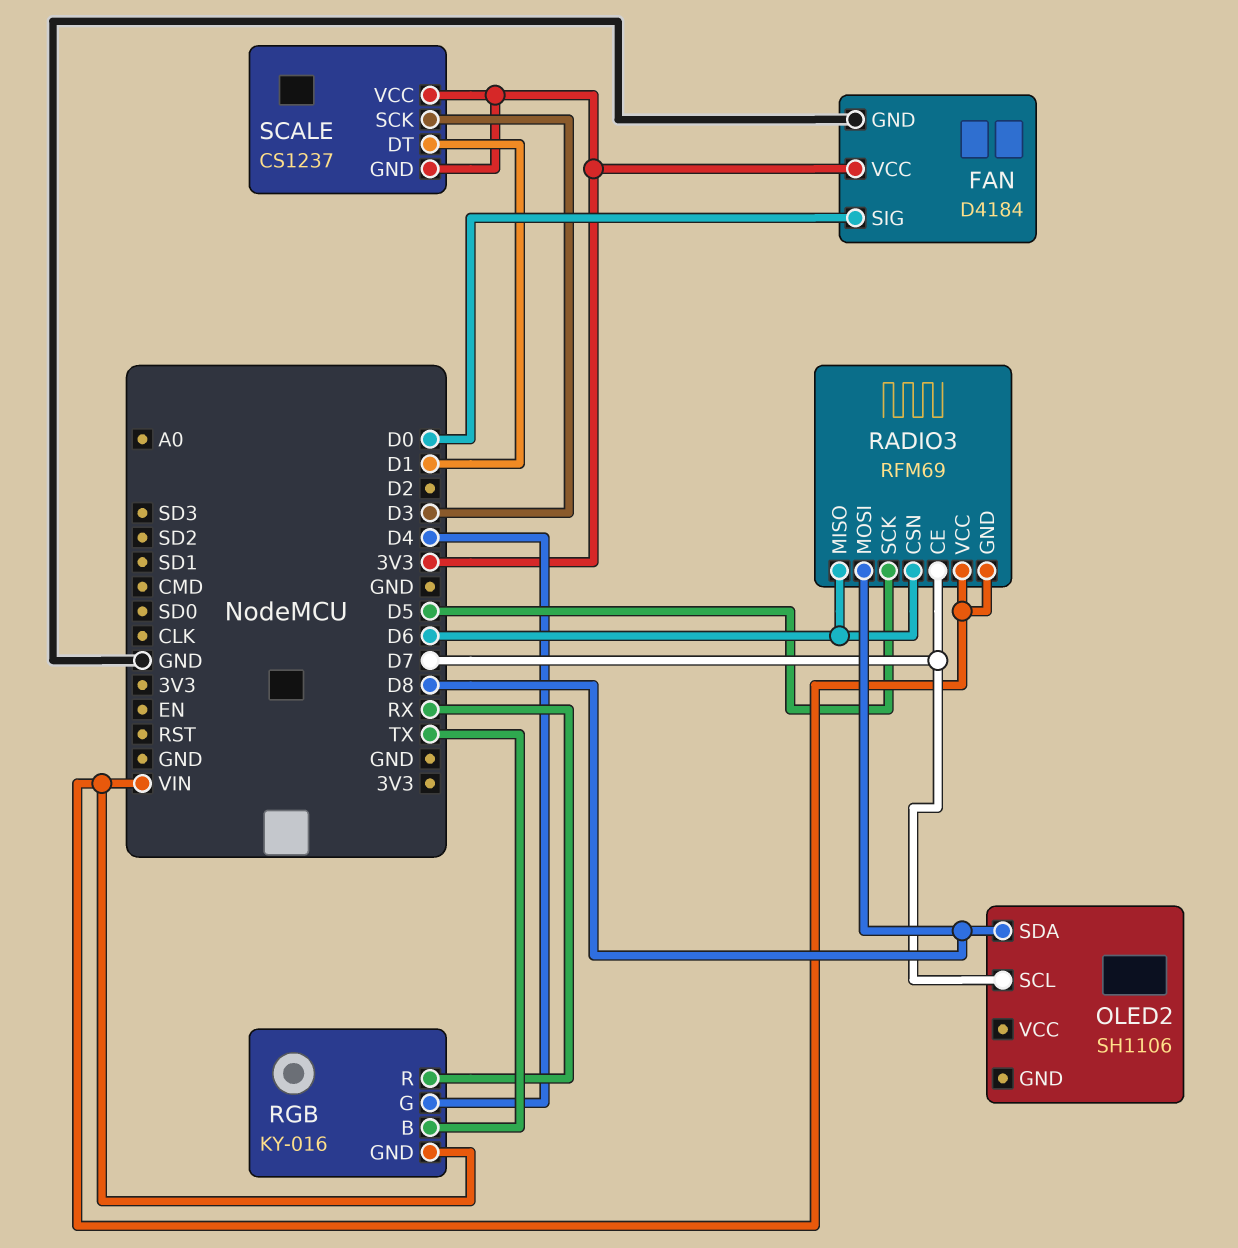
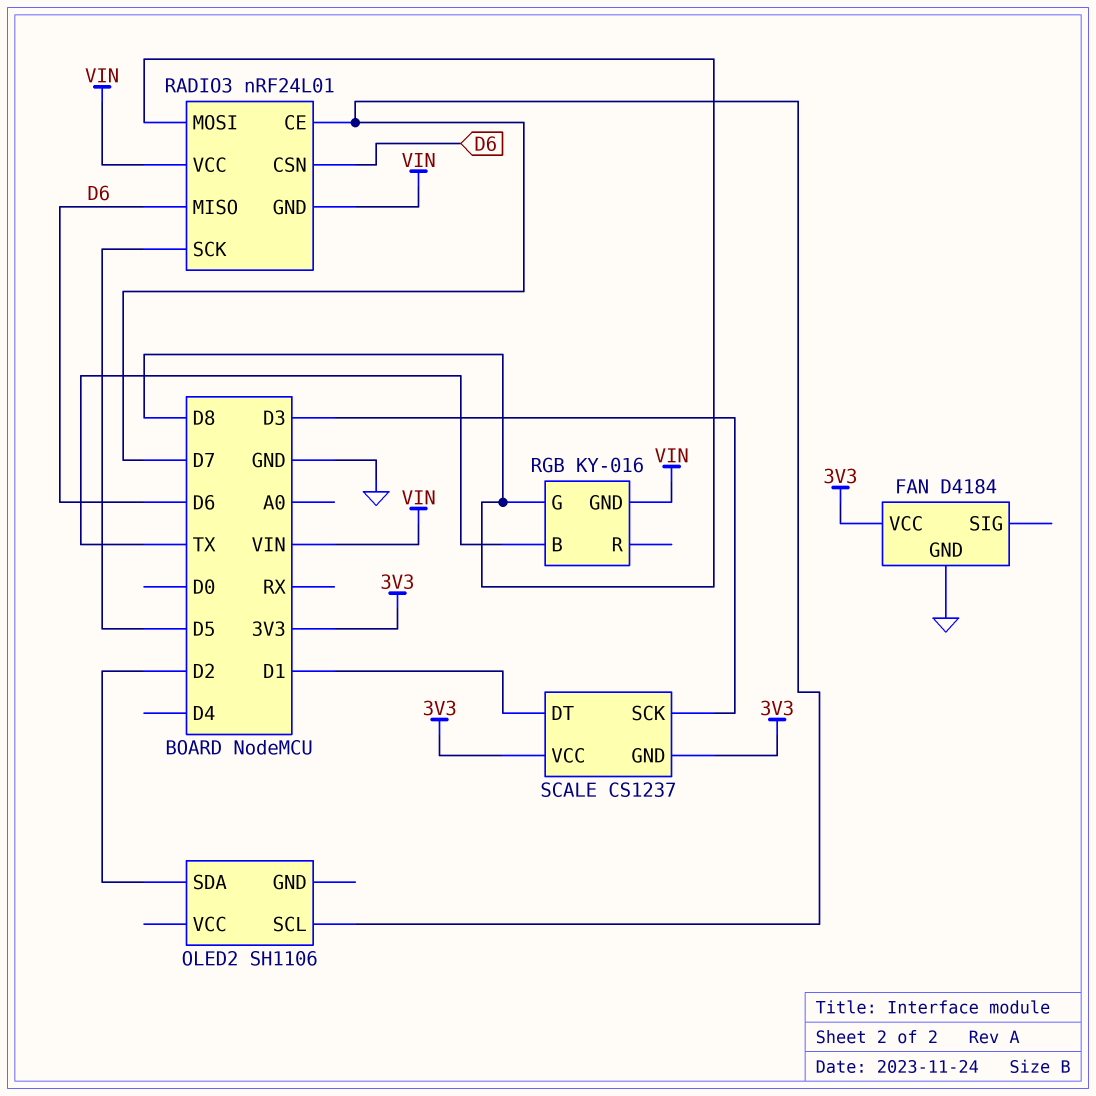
FAN pin SIG: D0 -> none
OLED2 pin SDA: D8 -> D2
RADIO3: RFM69 -> nRF24L01
RGB pin G: D4 -> D8
RGB pin R: RX -> none

